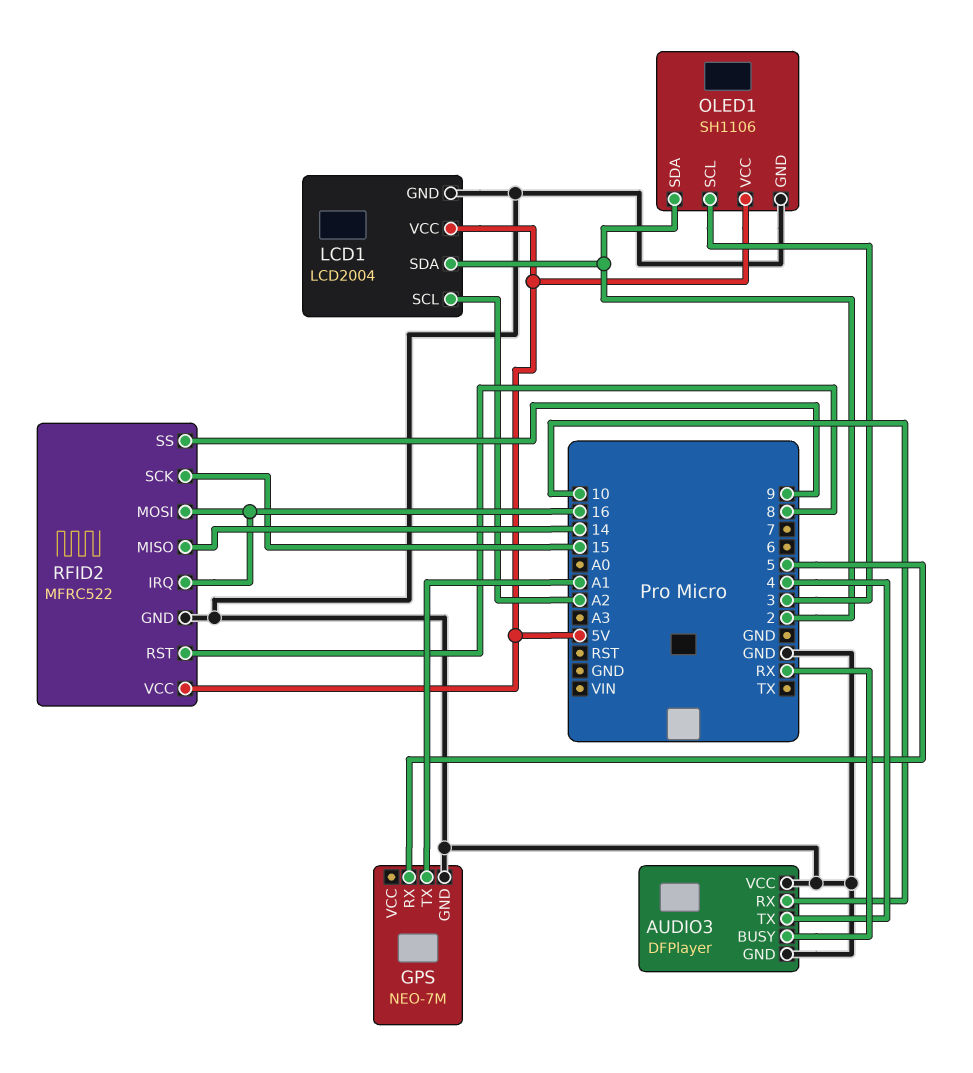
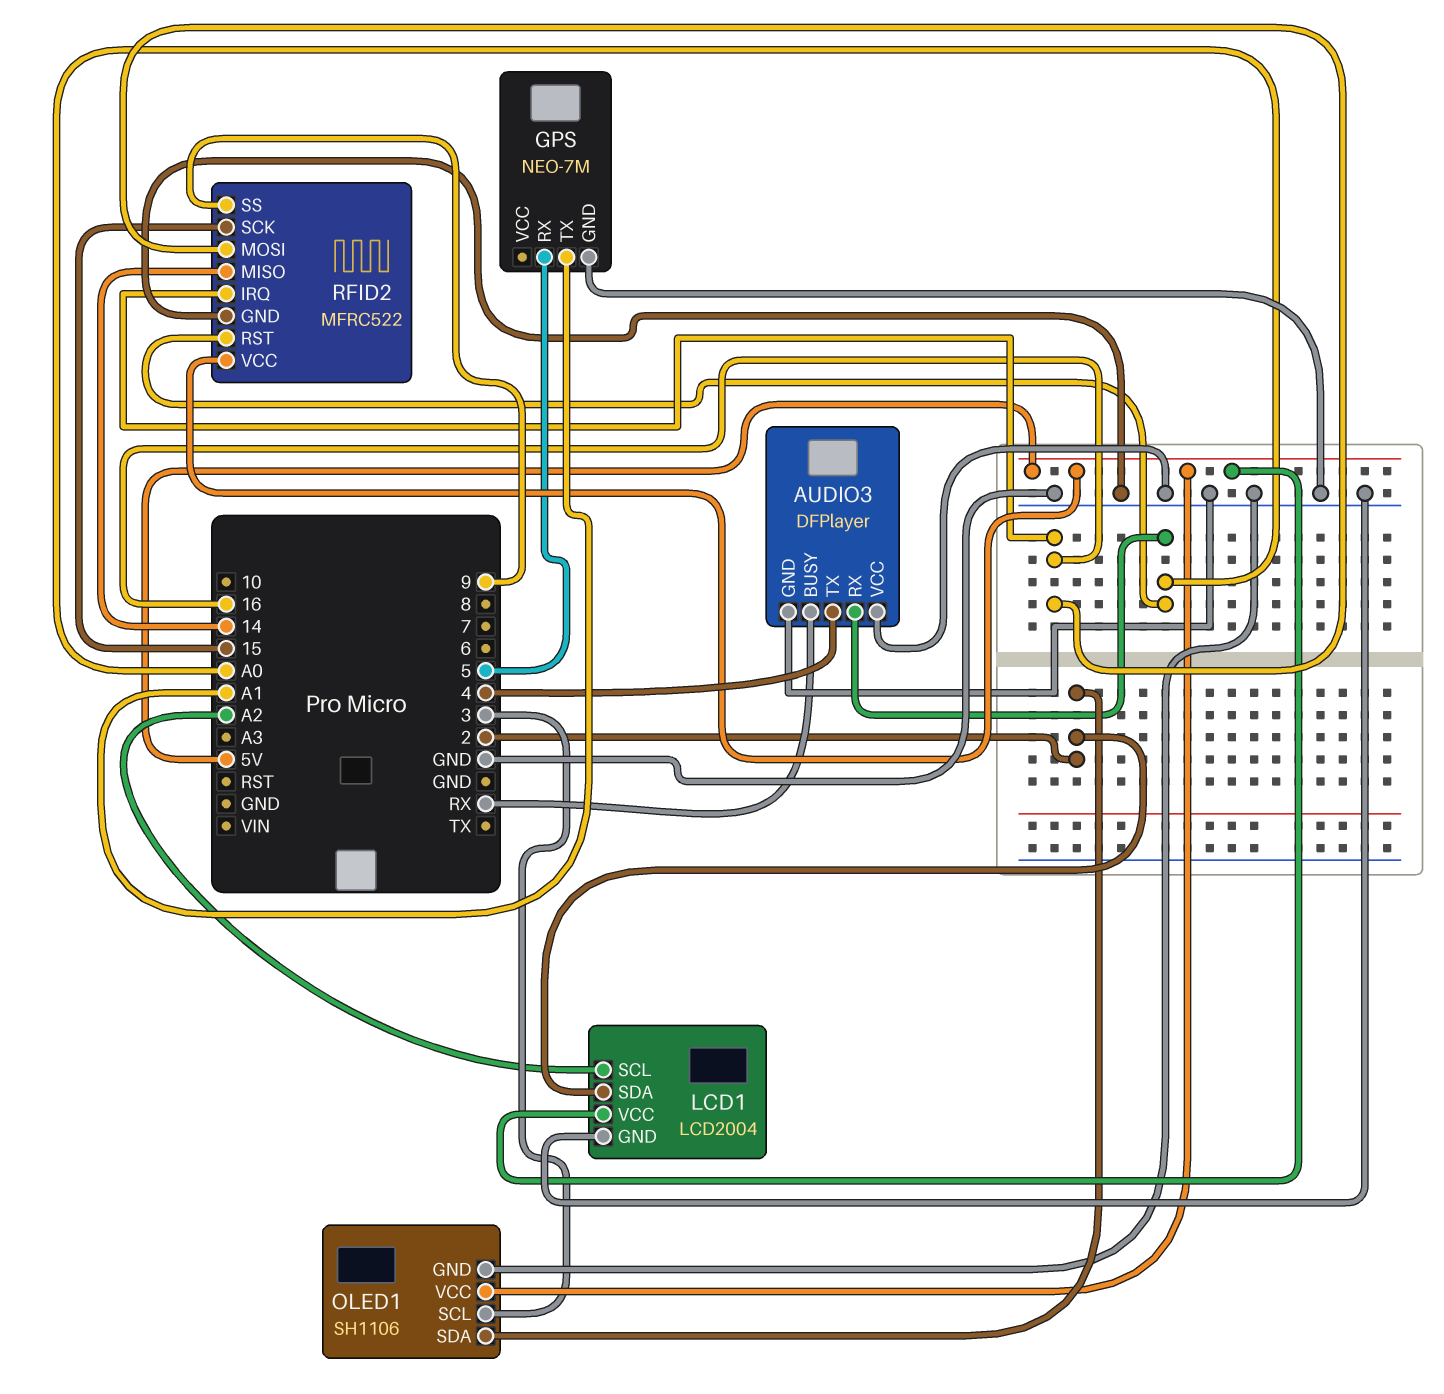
AUDIO3 pin RX: 10 -> A0
RFID2 pin RST: 8 -> A0

